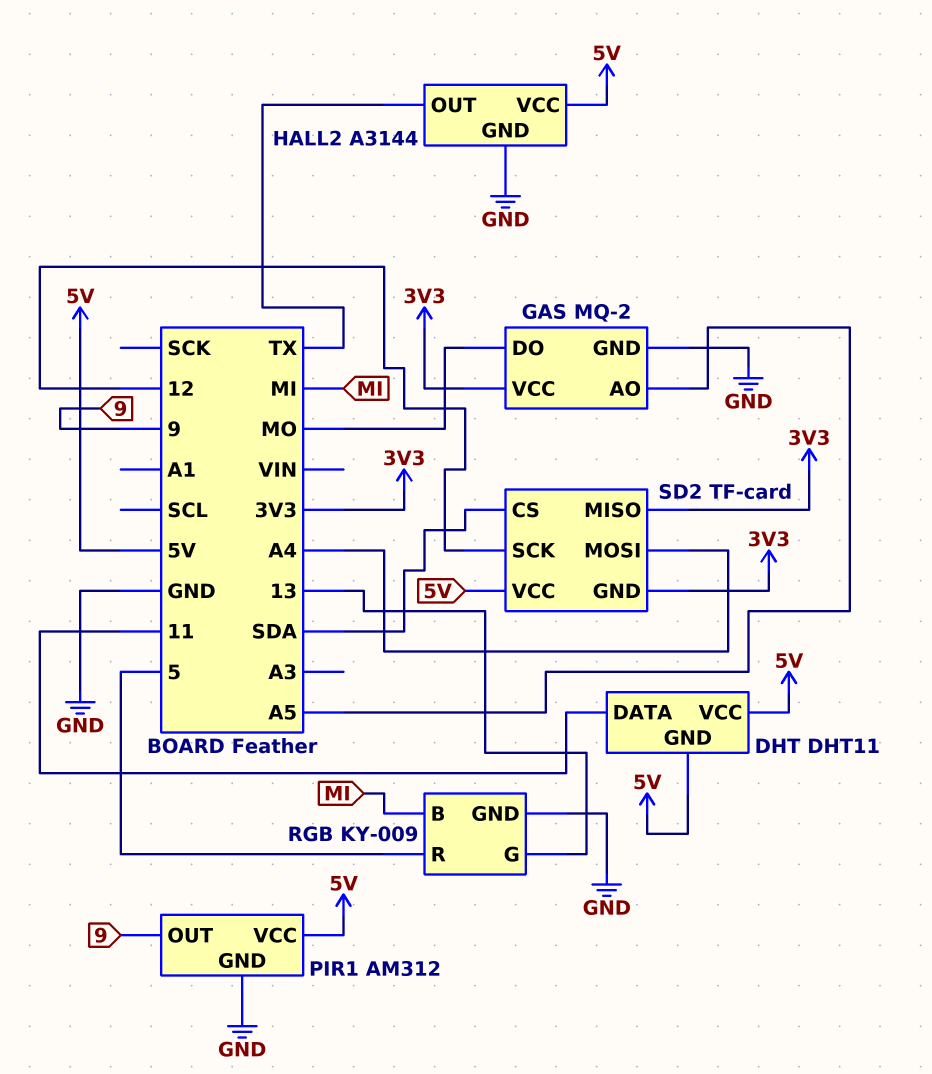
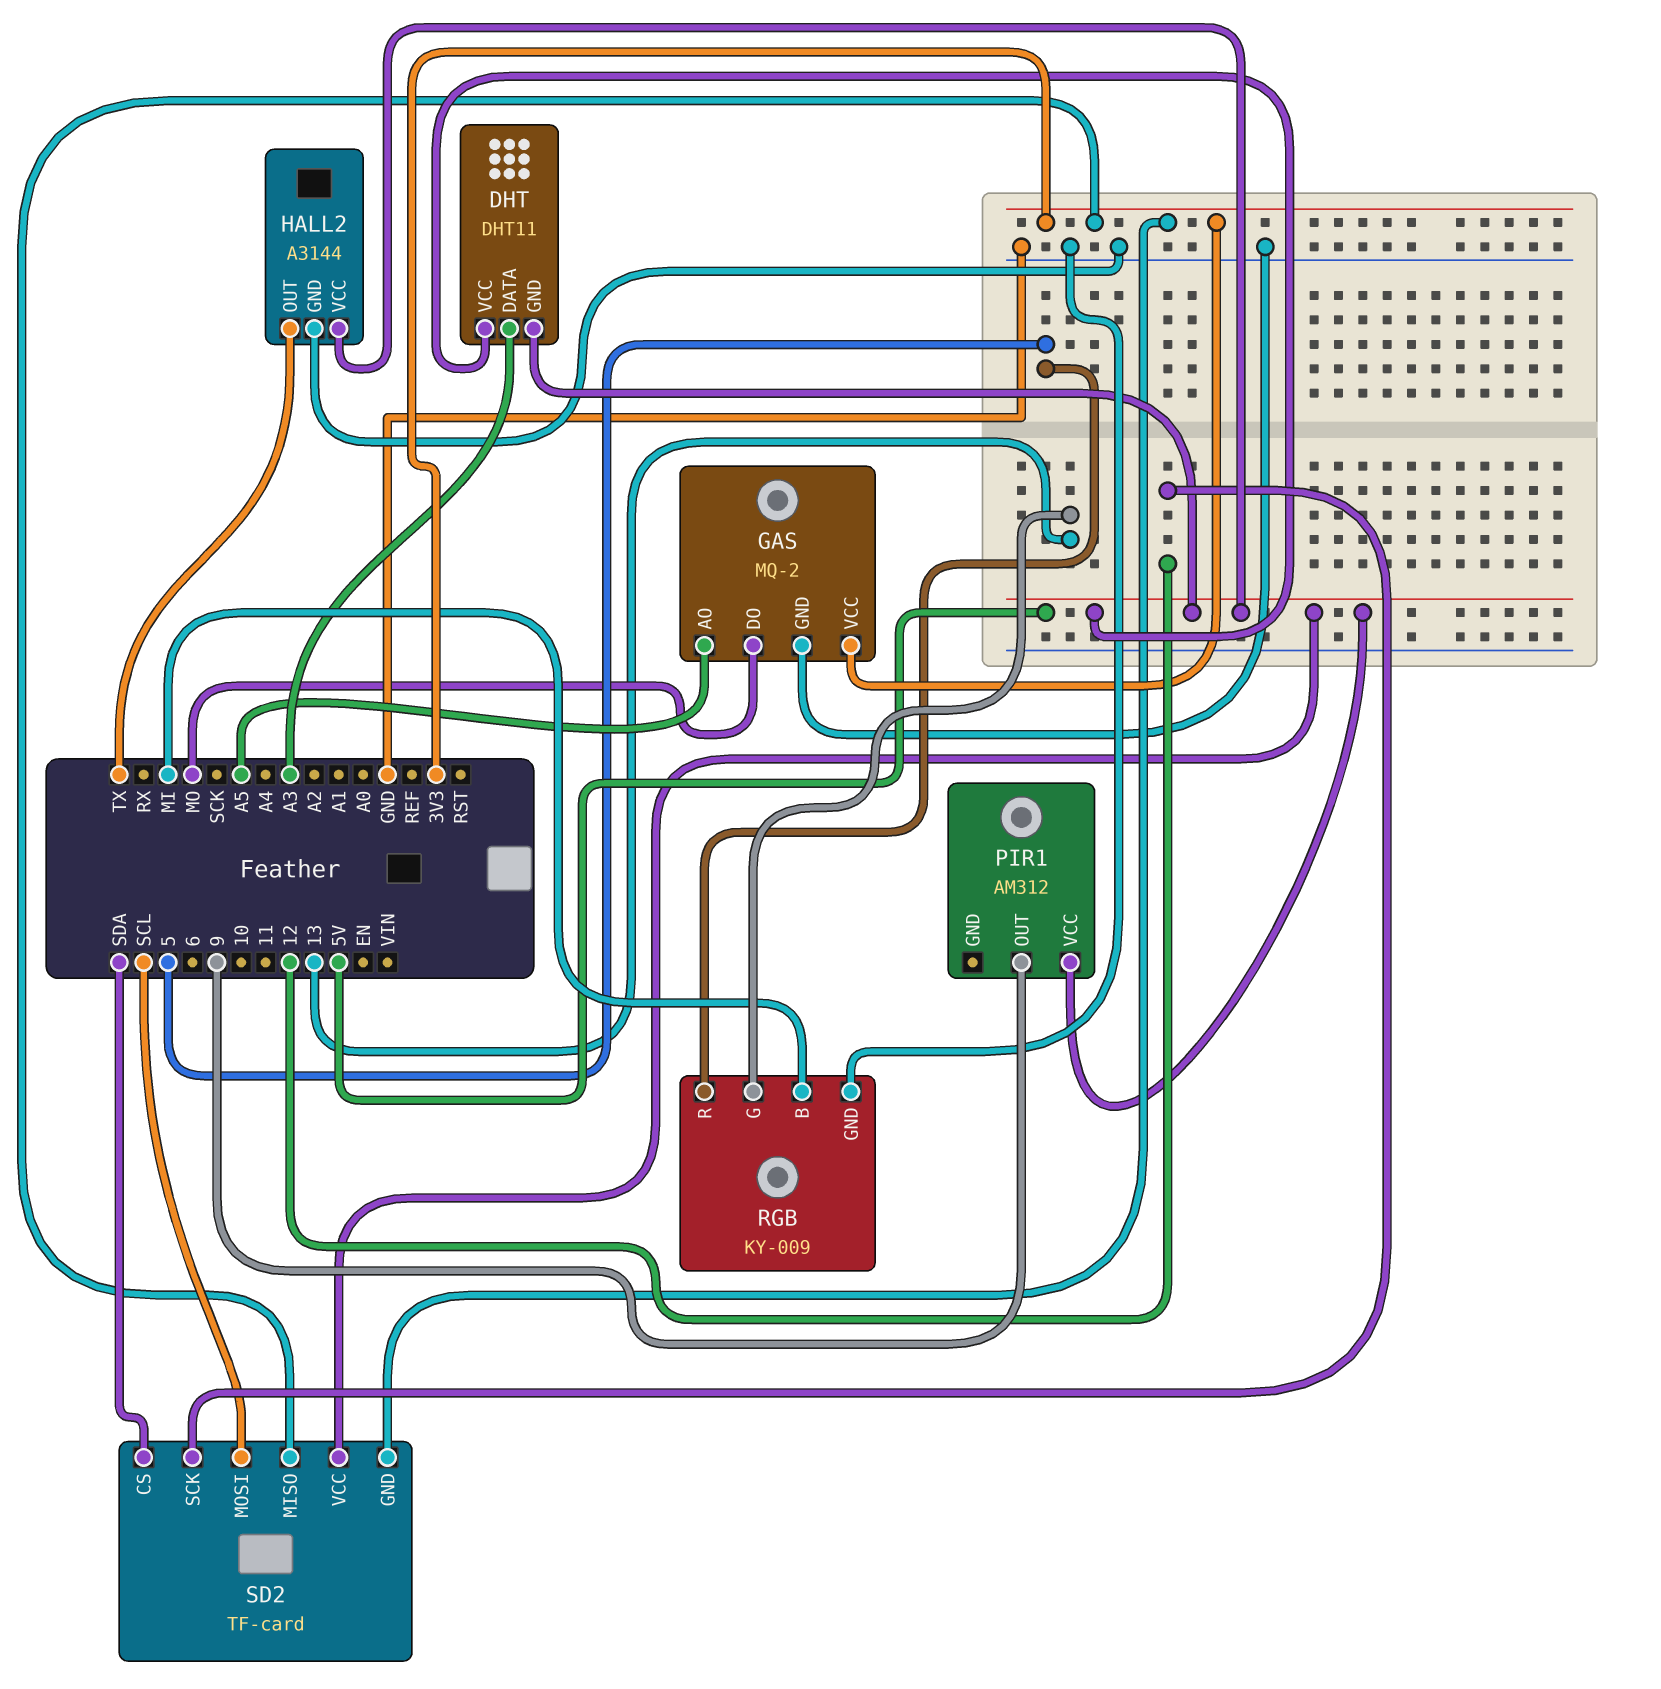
DHT pin DATA: 11 -> A3
PIR1 pin GND: GND -> none
SD2 pin MOSI: A4 -> SCL

